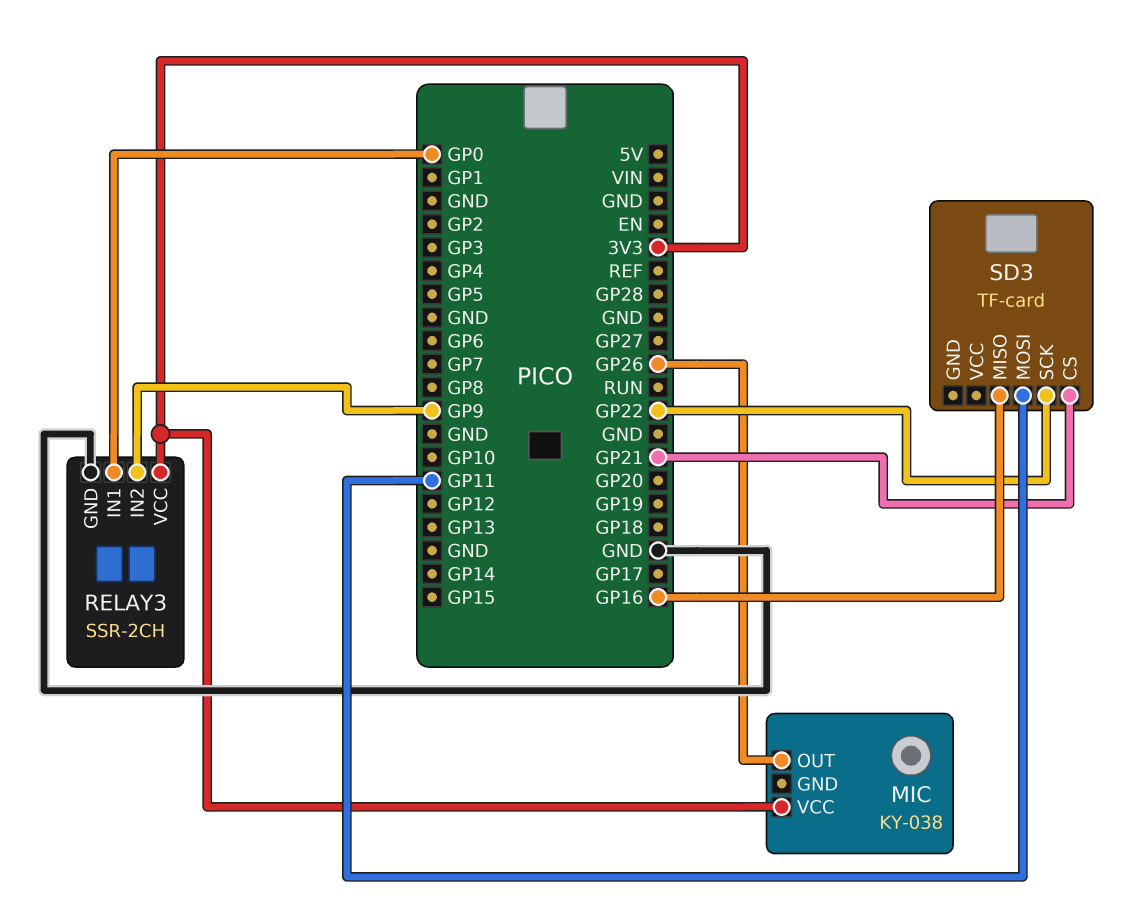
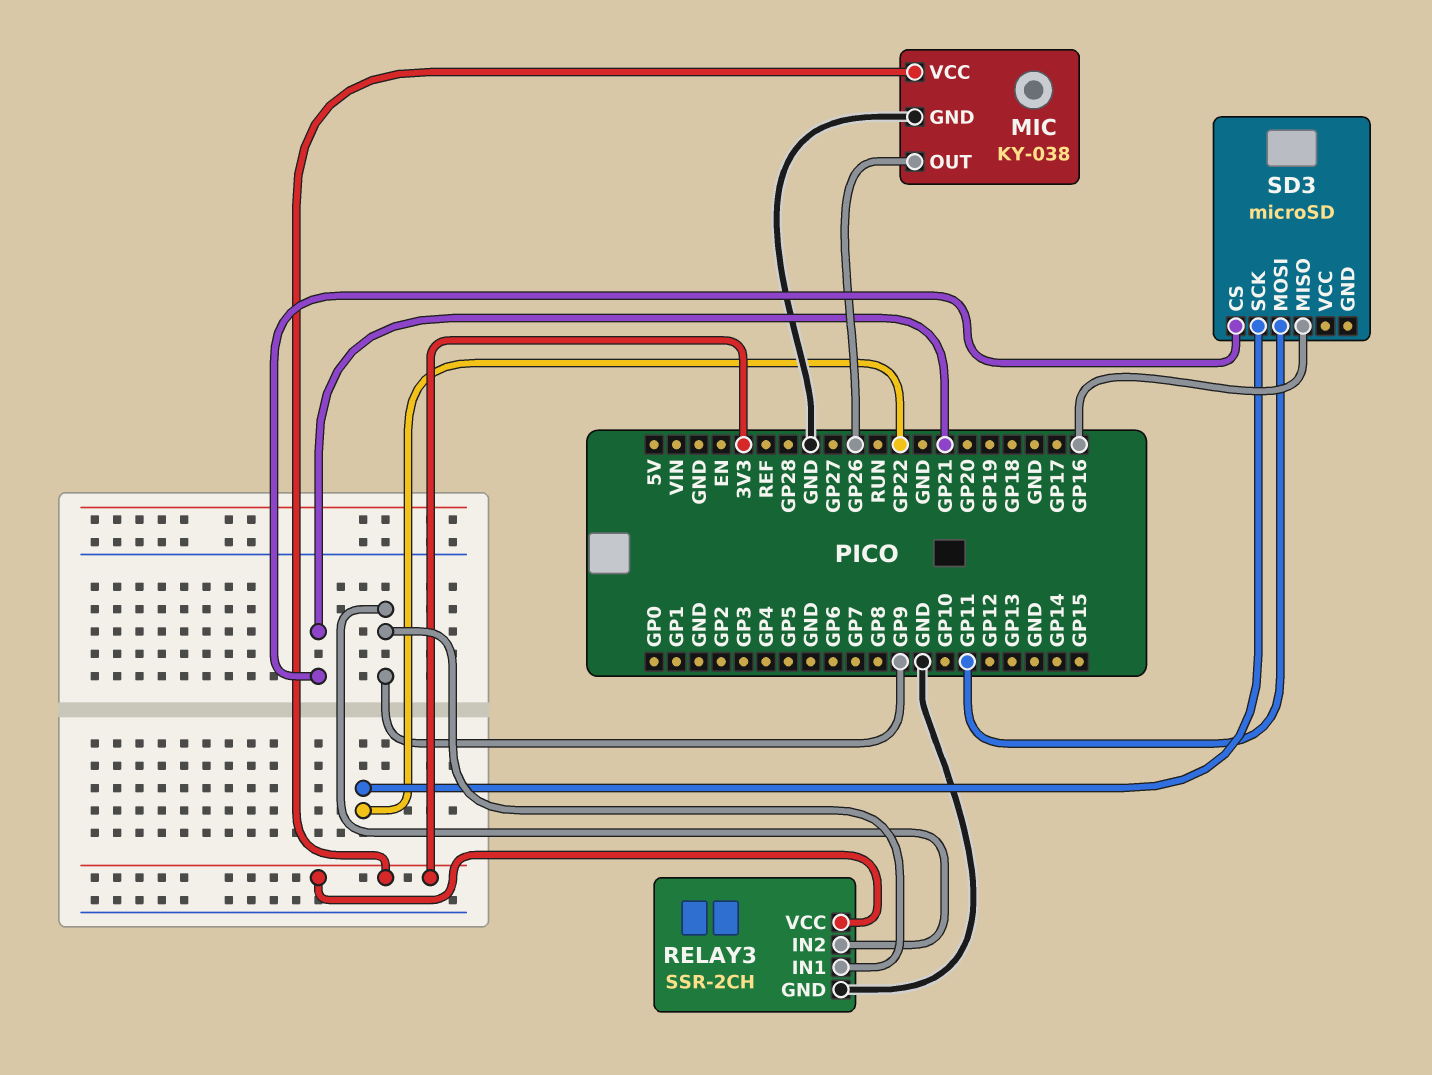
MIC pin GND: none -> GND
RELAY3 pin IN1: GP0 -> GP9
SD3: TF-card -> microSD

